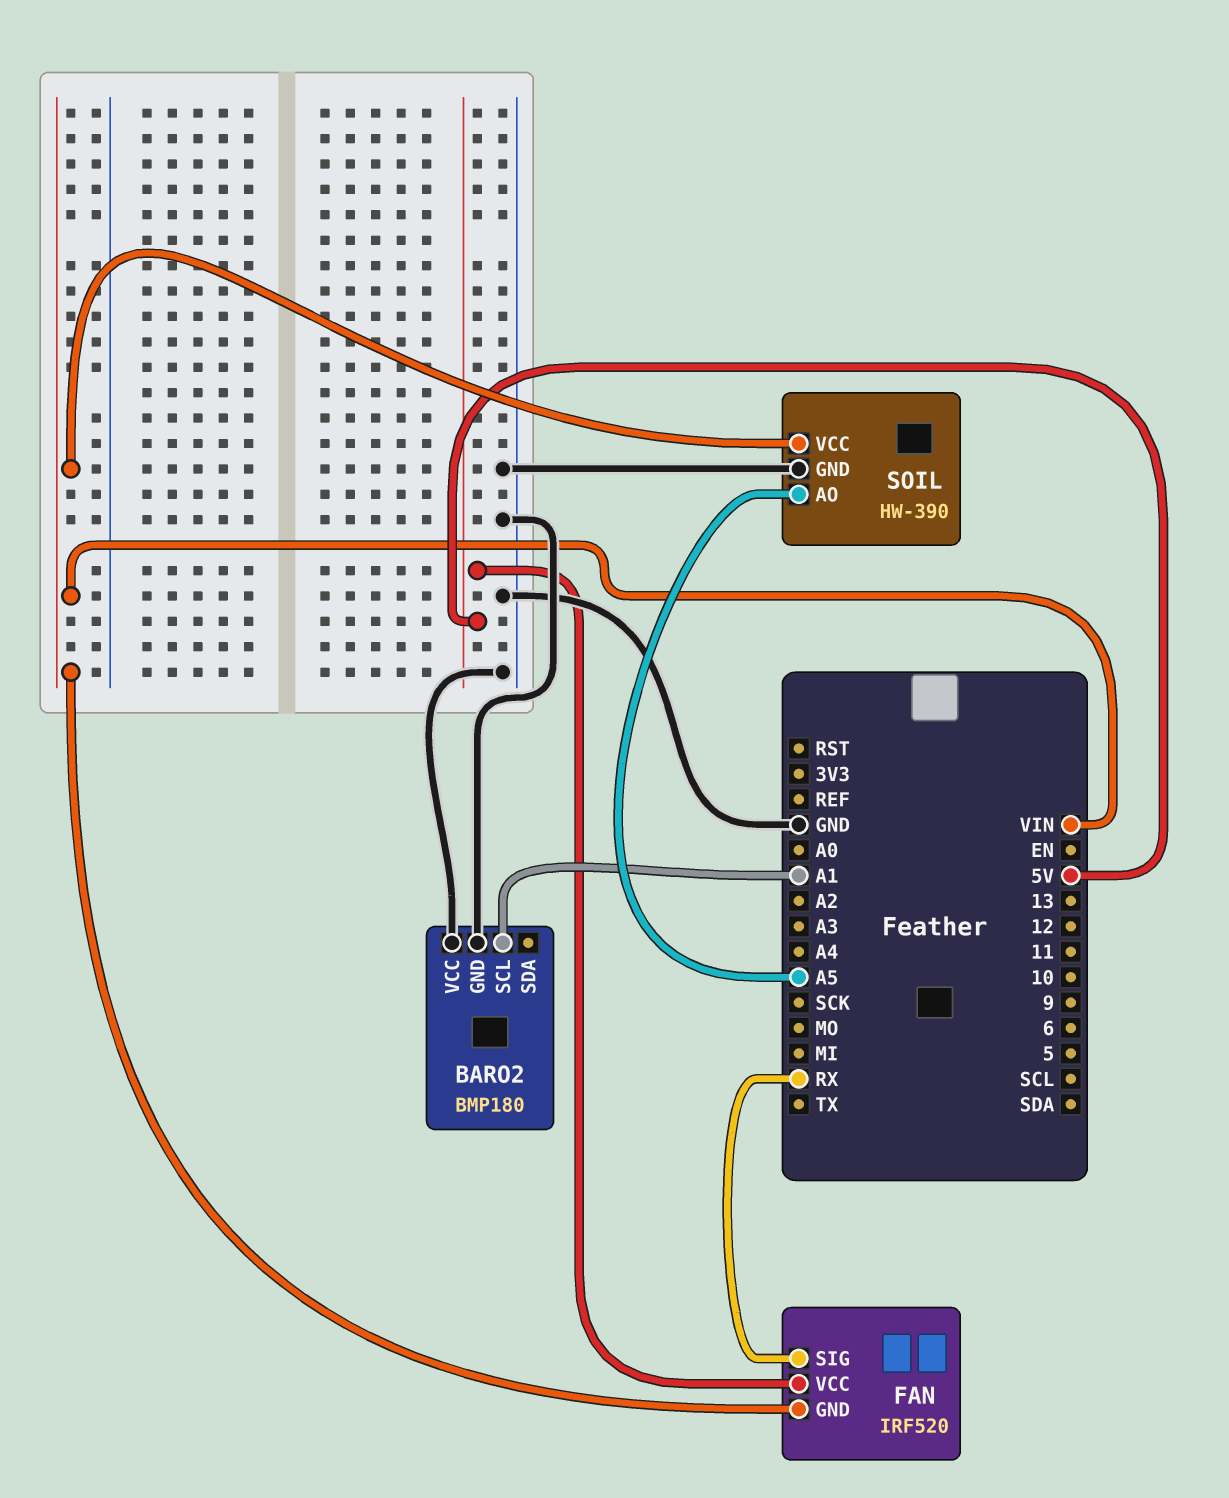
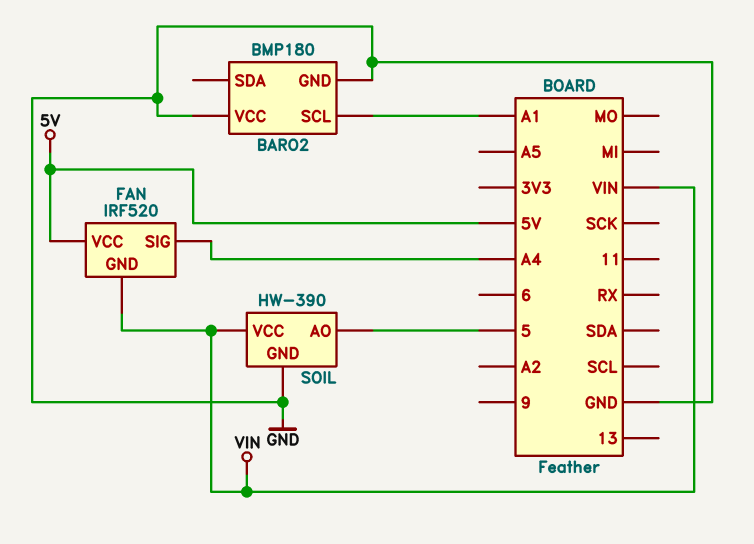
FAN pin SIG: RX -> A4
SOIL pin AO: A5 -> 5

